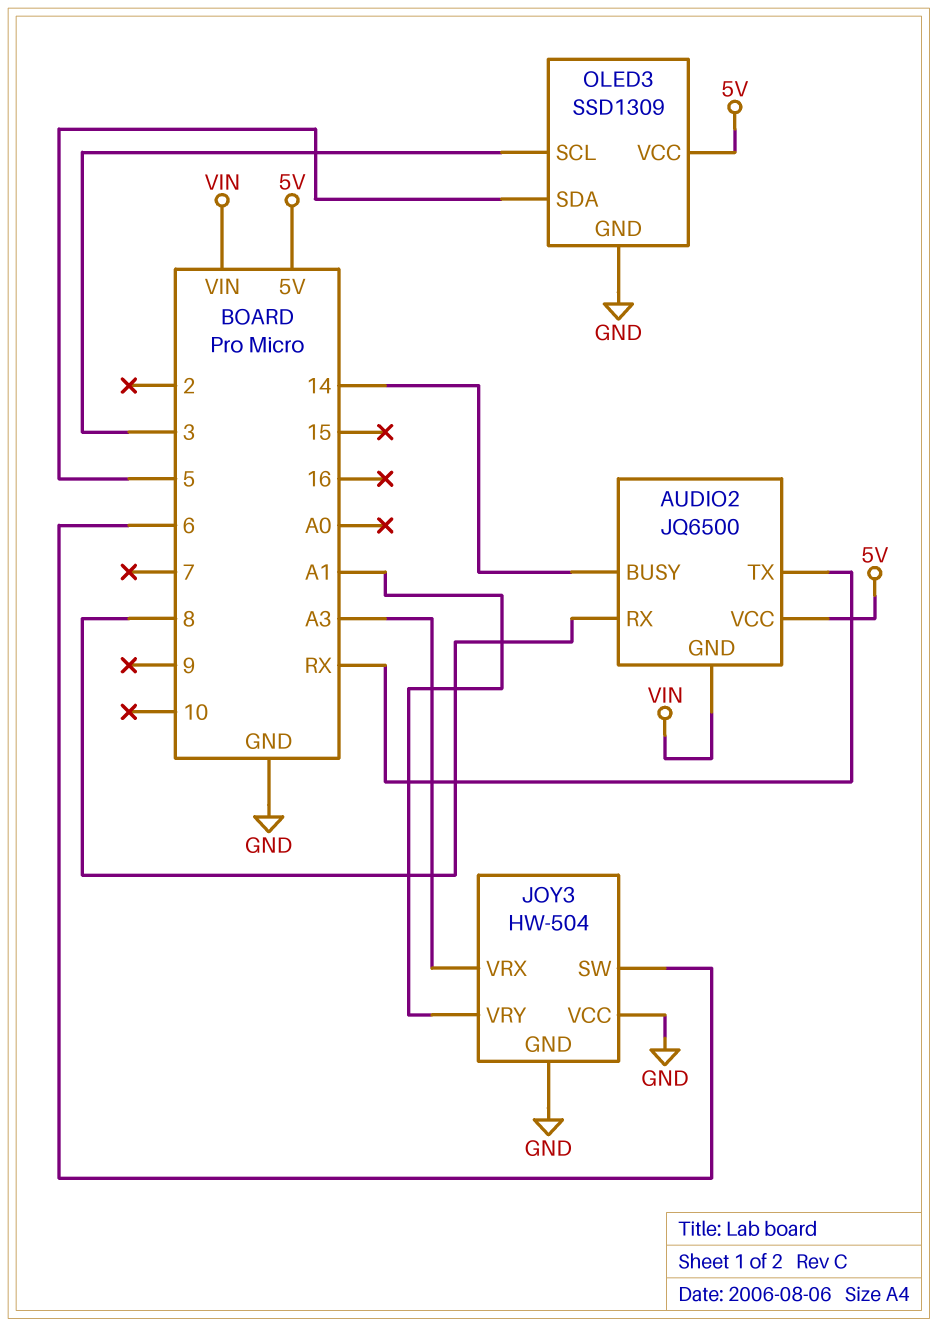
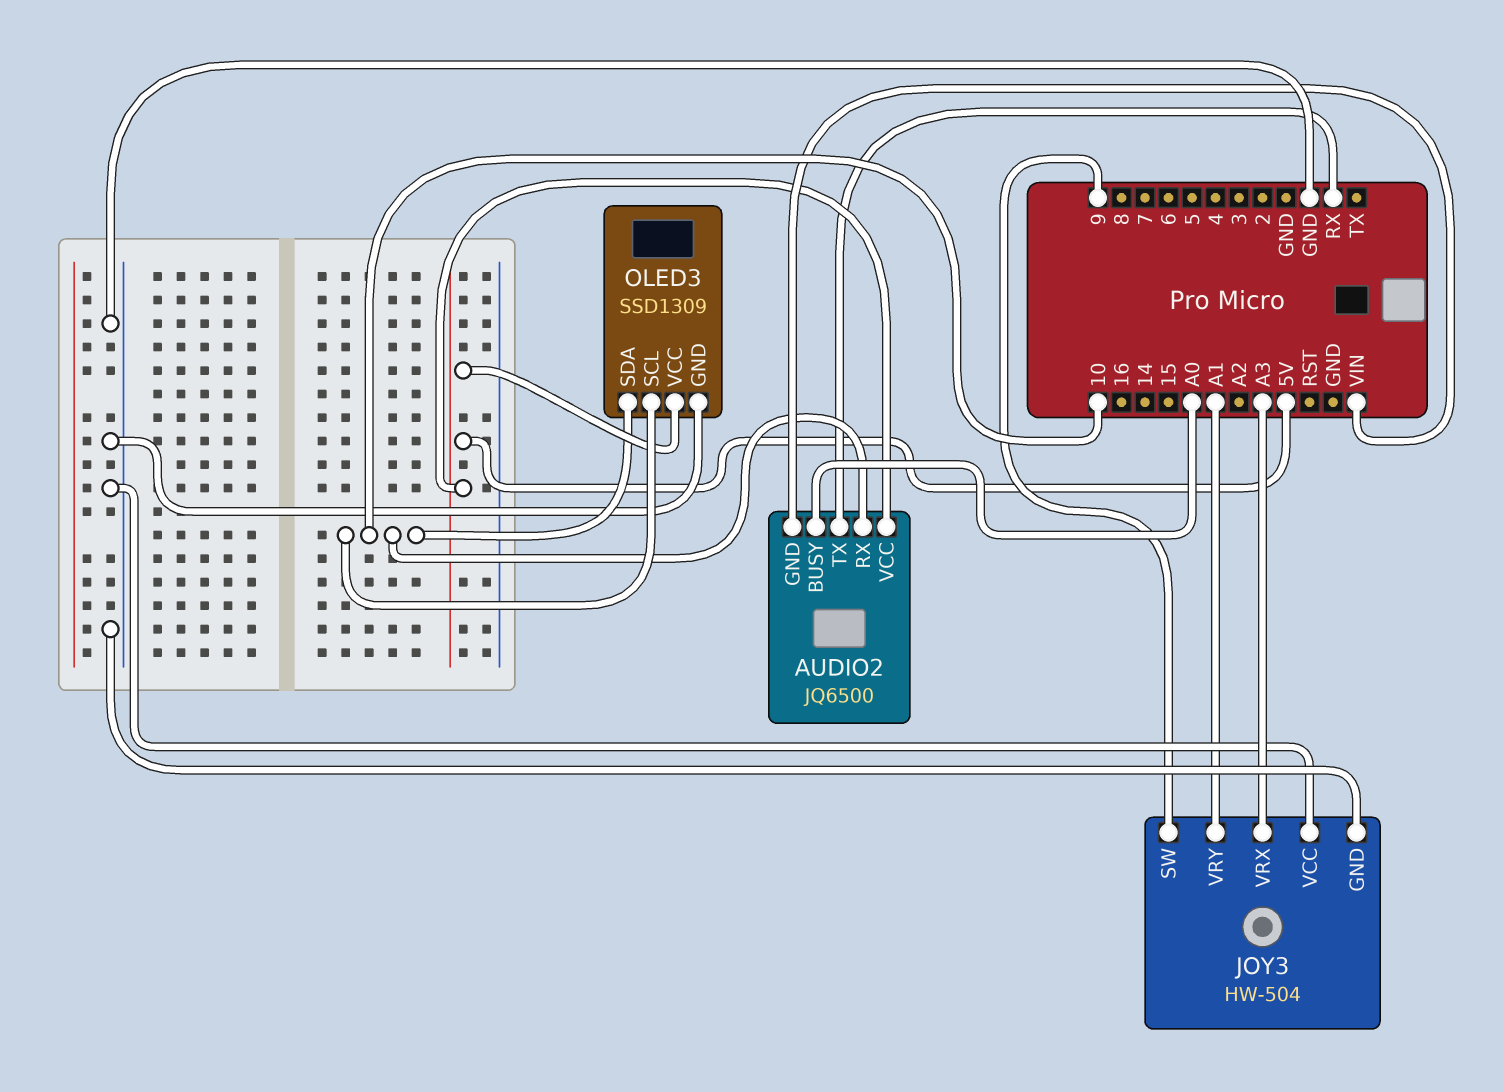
AUDIO2 pin BUSY: 14 -> A0
AUDIO2 pin RX: 8 -> 10
JOY3 pin SW: 6 -> 9
OLED3 pin SCL: 3 -> 10
OLED3 pin SDA: 5 -> 10

